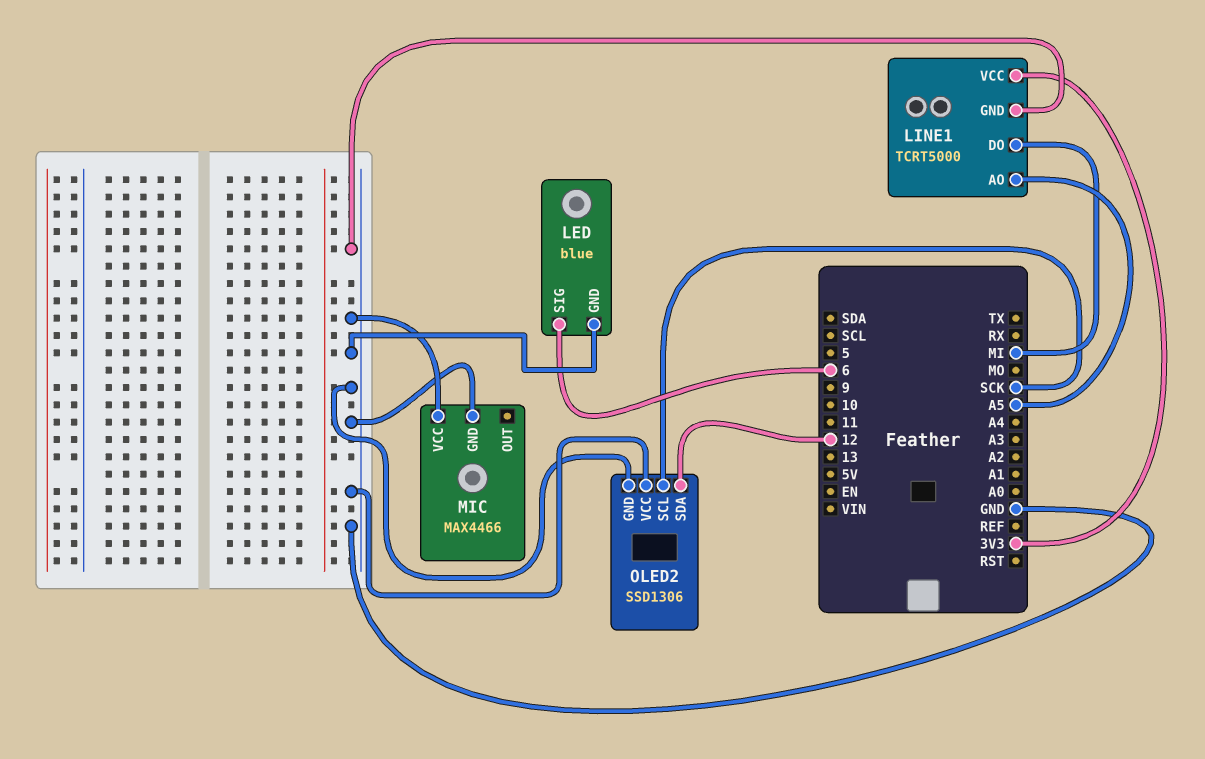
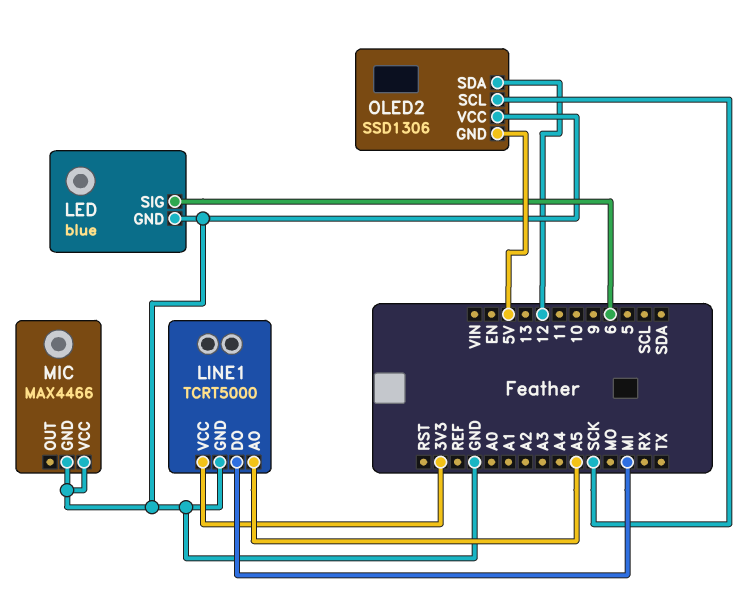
OLED2 pin GND: GND -> 5V

